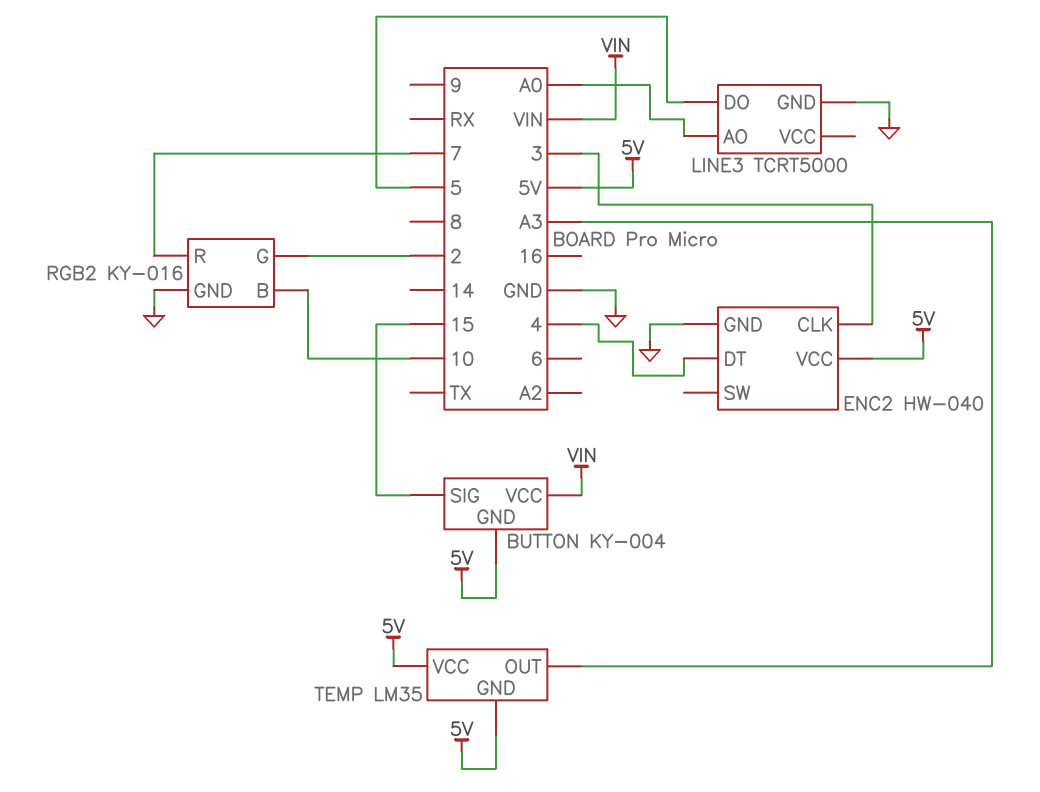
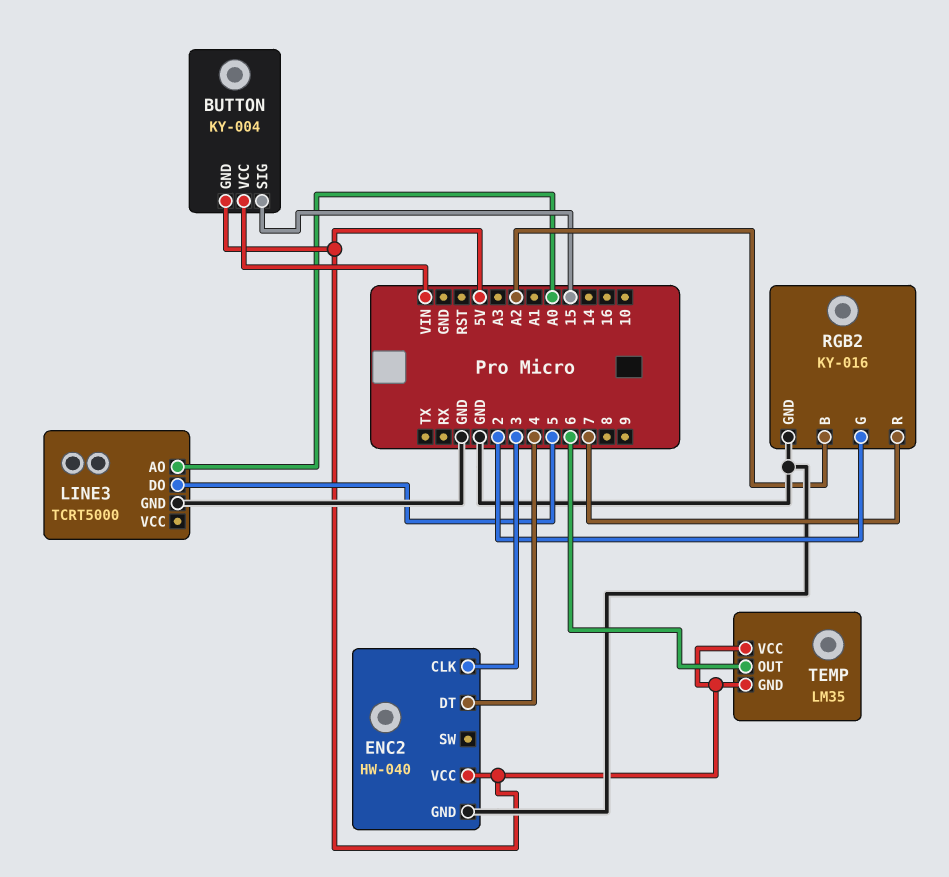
RGB2 pin B: 10 -> A2
TEMP pin OUT: A3 -> 6

